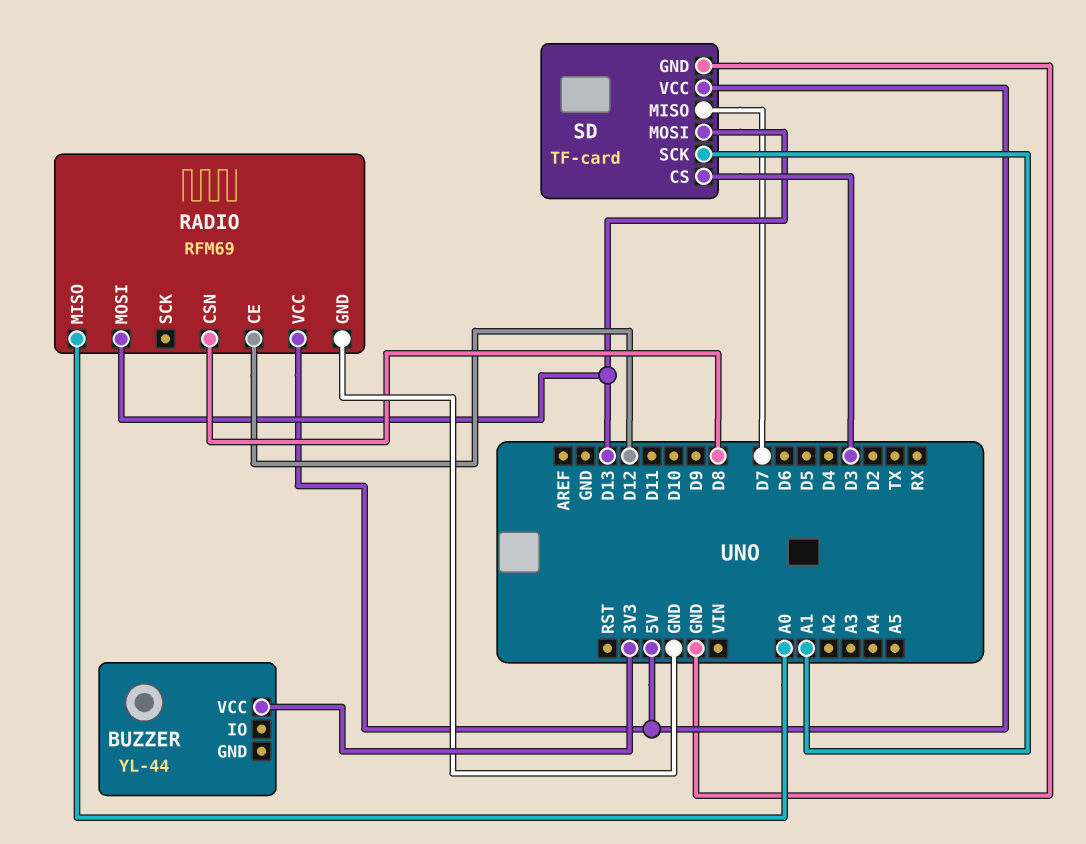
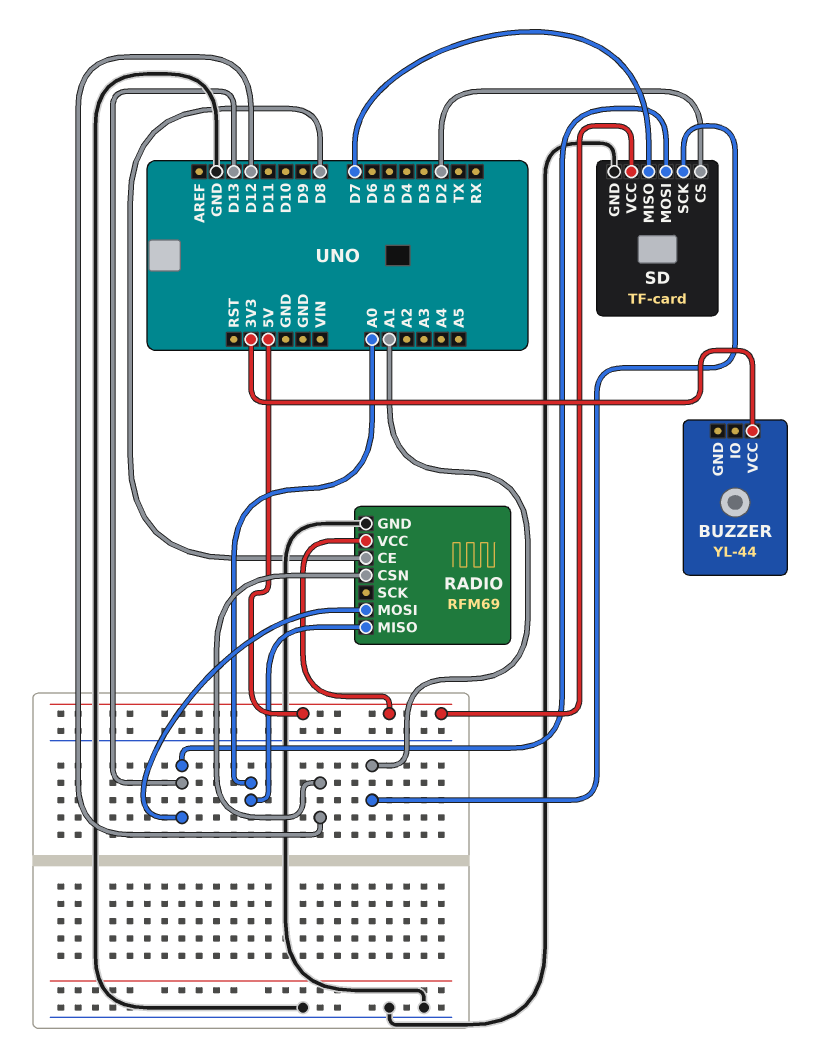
RADIO pin CE: D12 -> D8
RADIO pin CSN: D8 -> D12
SD pin CS: D3 -> D2

